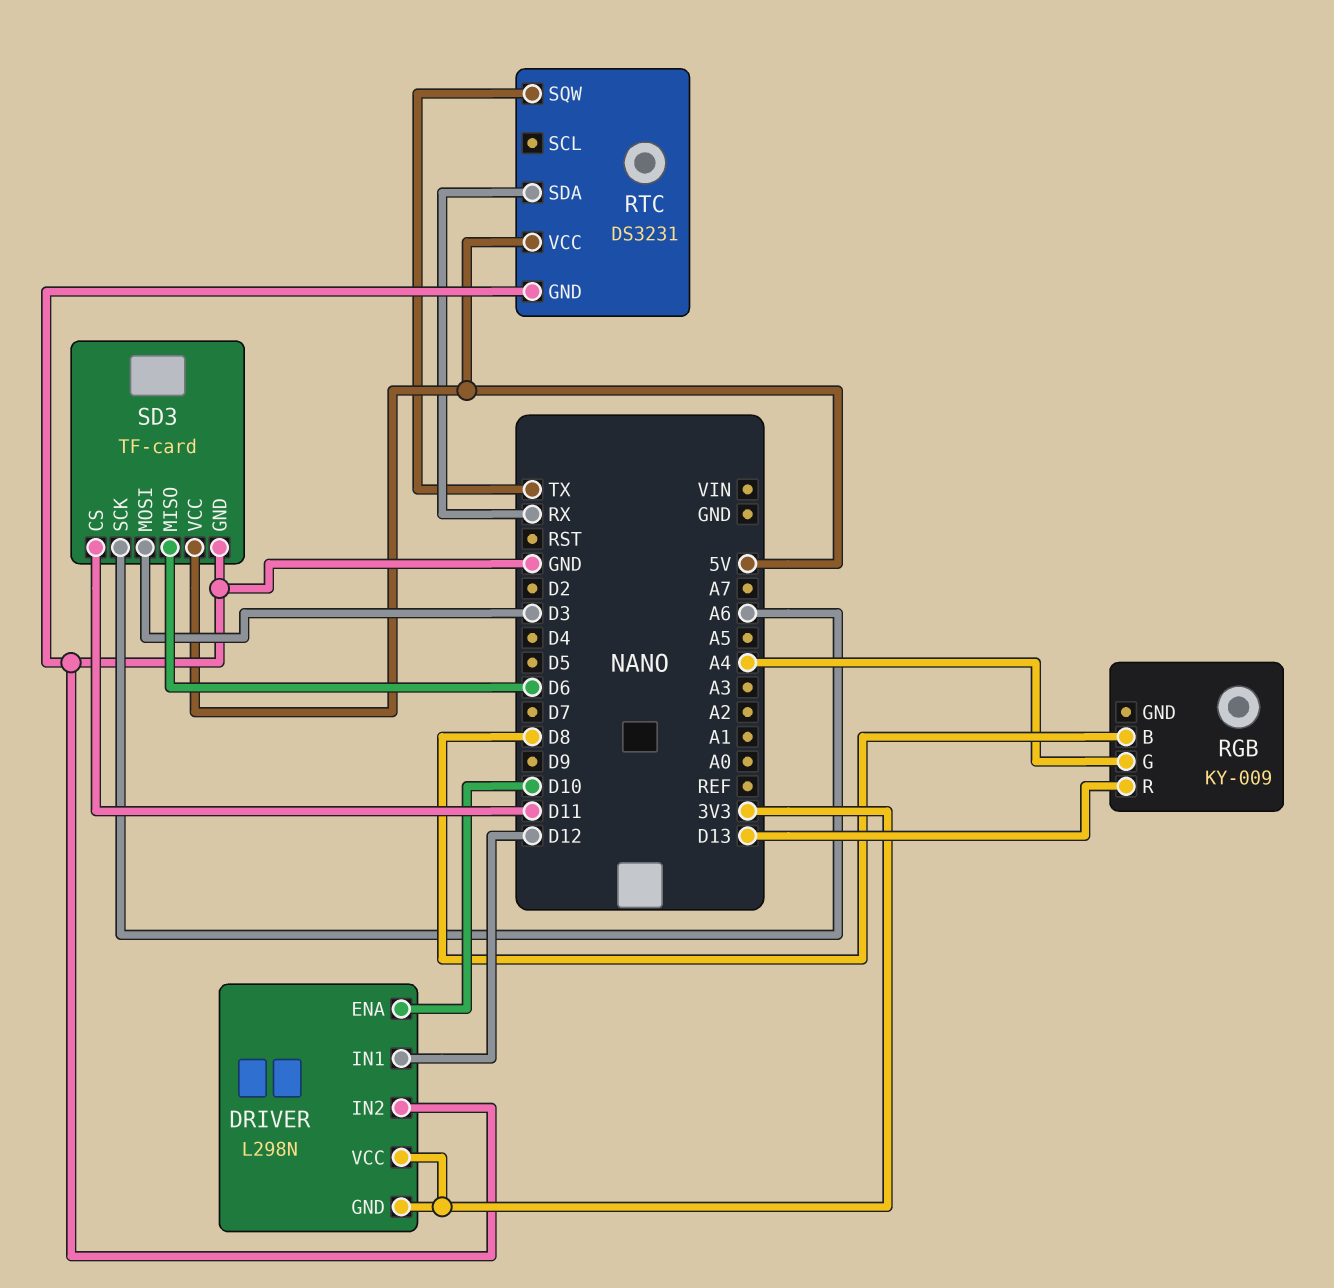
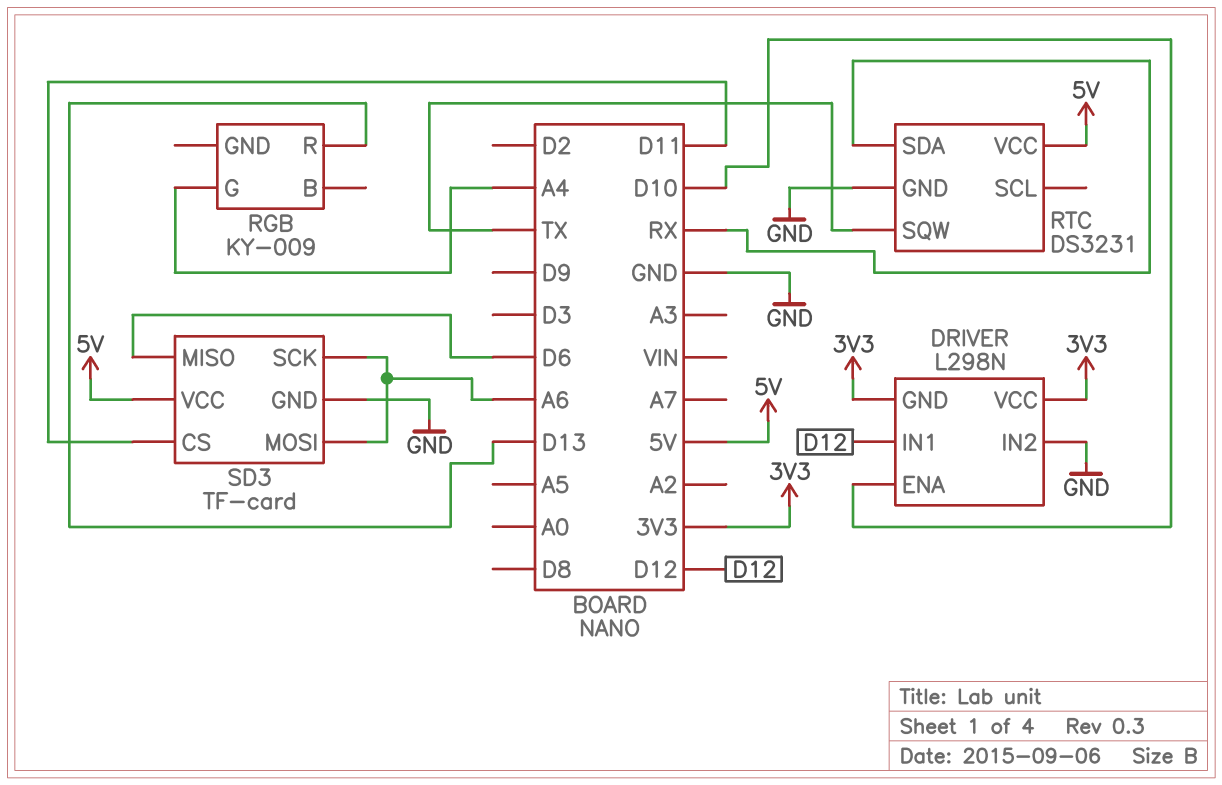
RGB pin B: D8 -> none
SD3 pin MOSI: D3 -> A6

